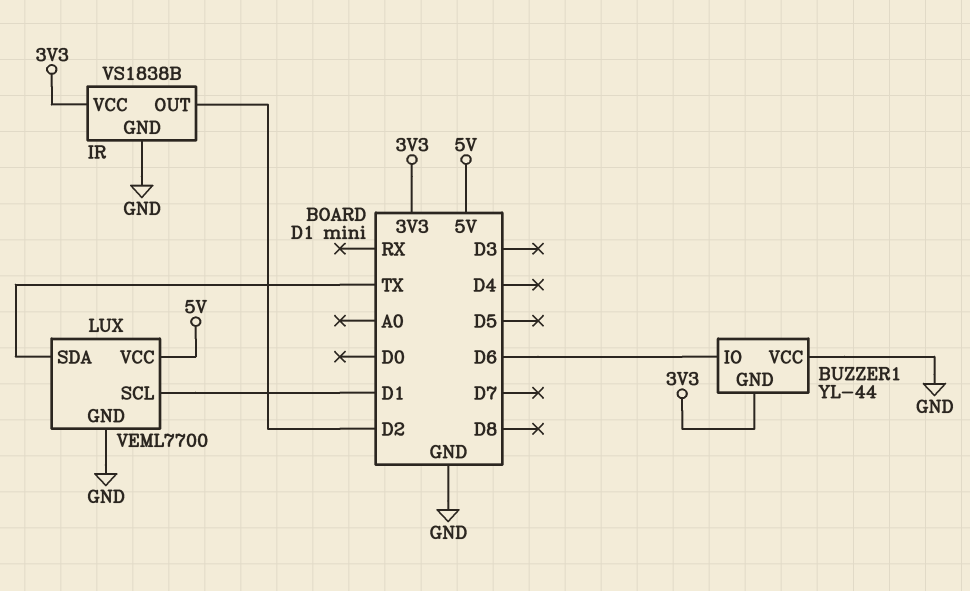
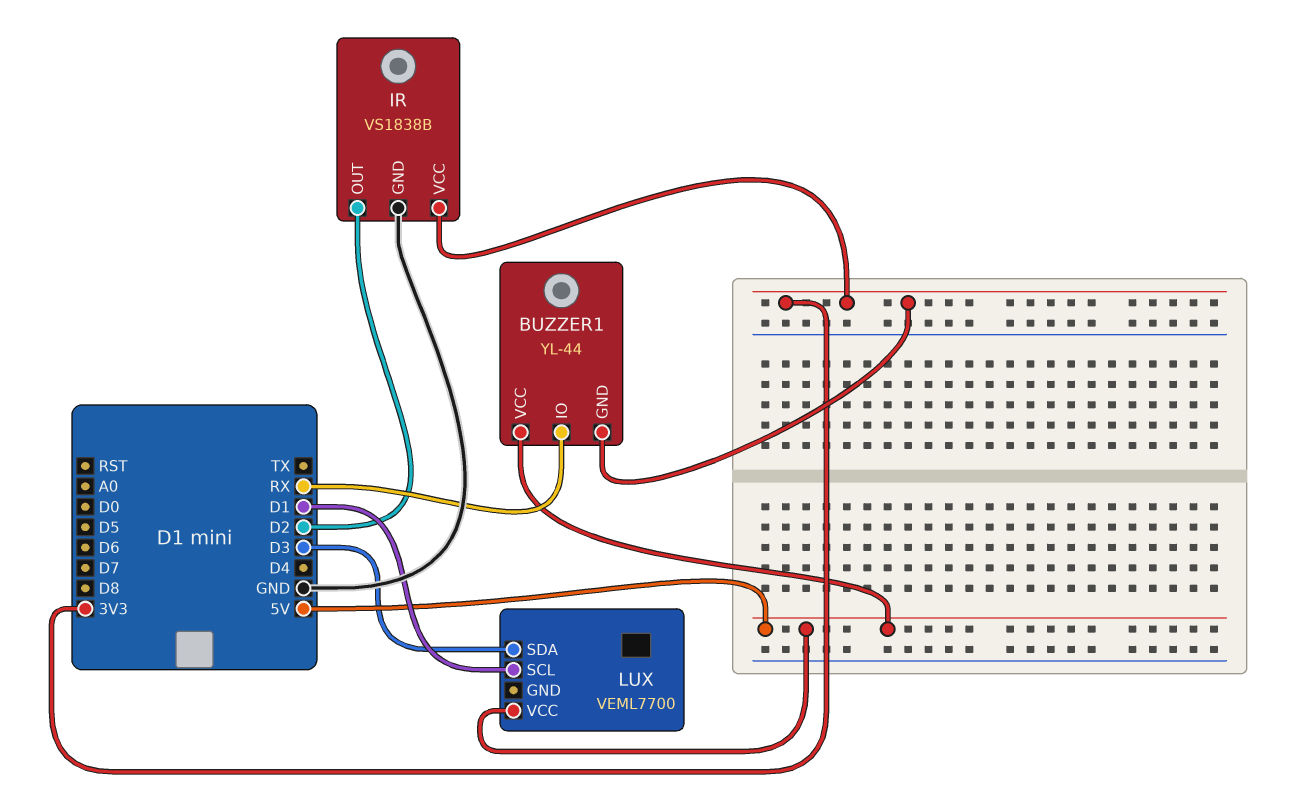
BUZZER1 pin IO: D6 -> RX
BUZZER1 pin VCC: GND -> 5V
LUX pin GND: GND -> none
LUX pin SDA: TX -> D3

